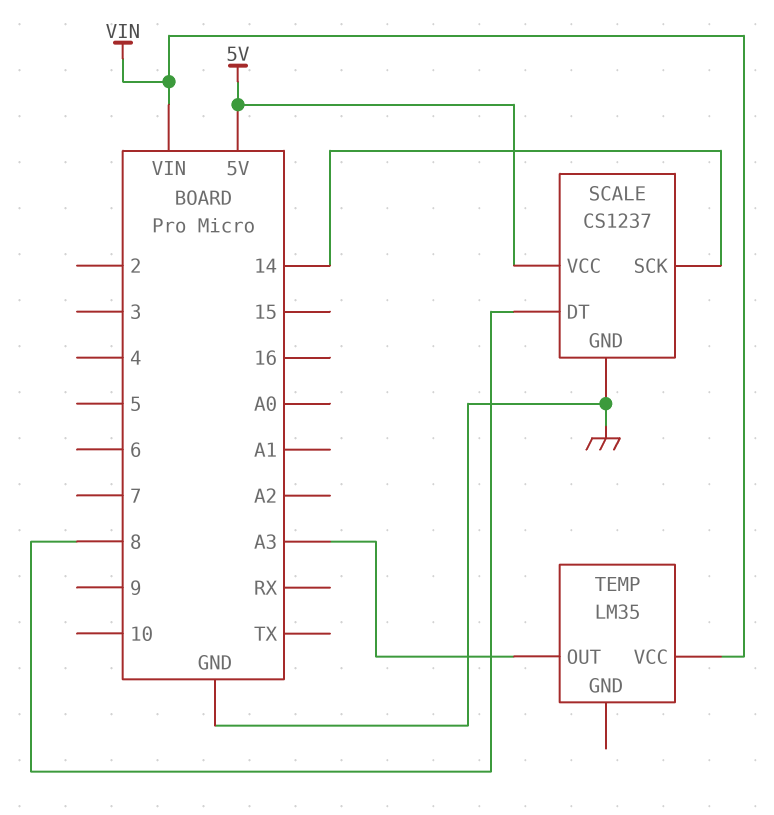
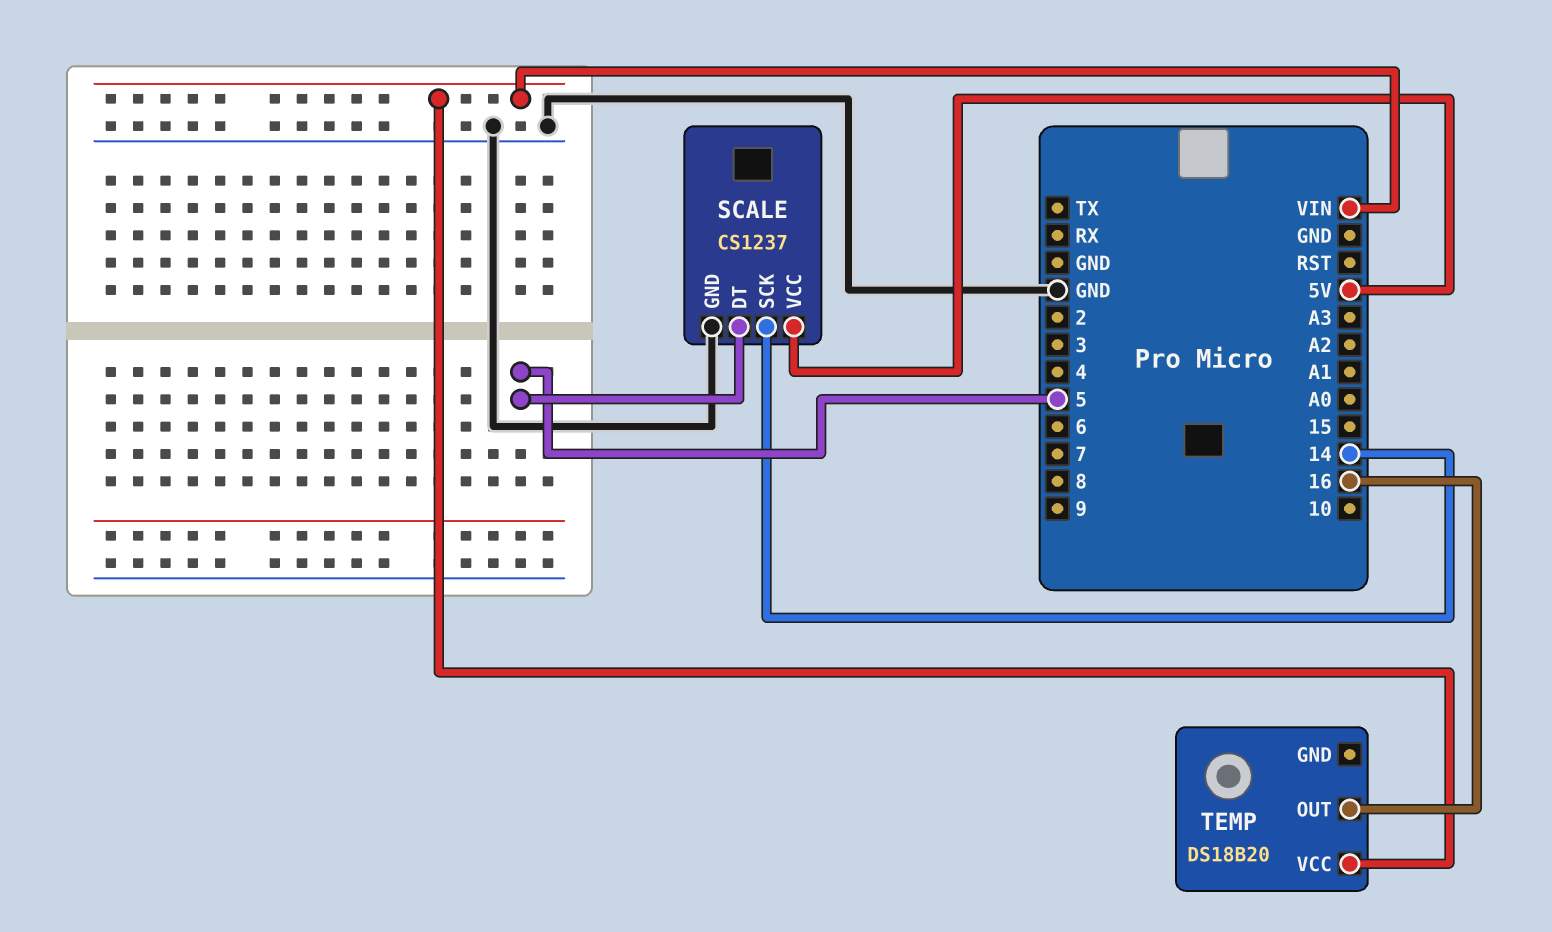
SCALE pin DT: 8 -> 5
TEMP: LM35 -> DS18B20
TEMP pin OUT: A3 -> 16

